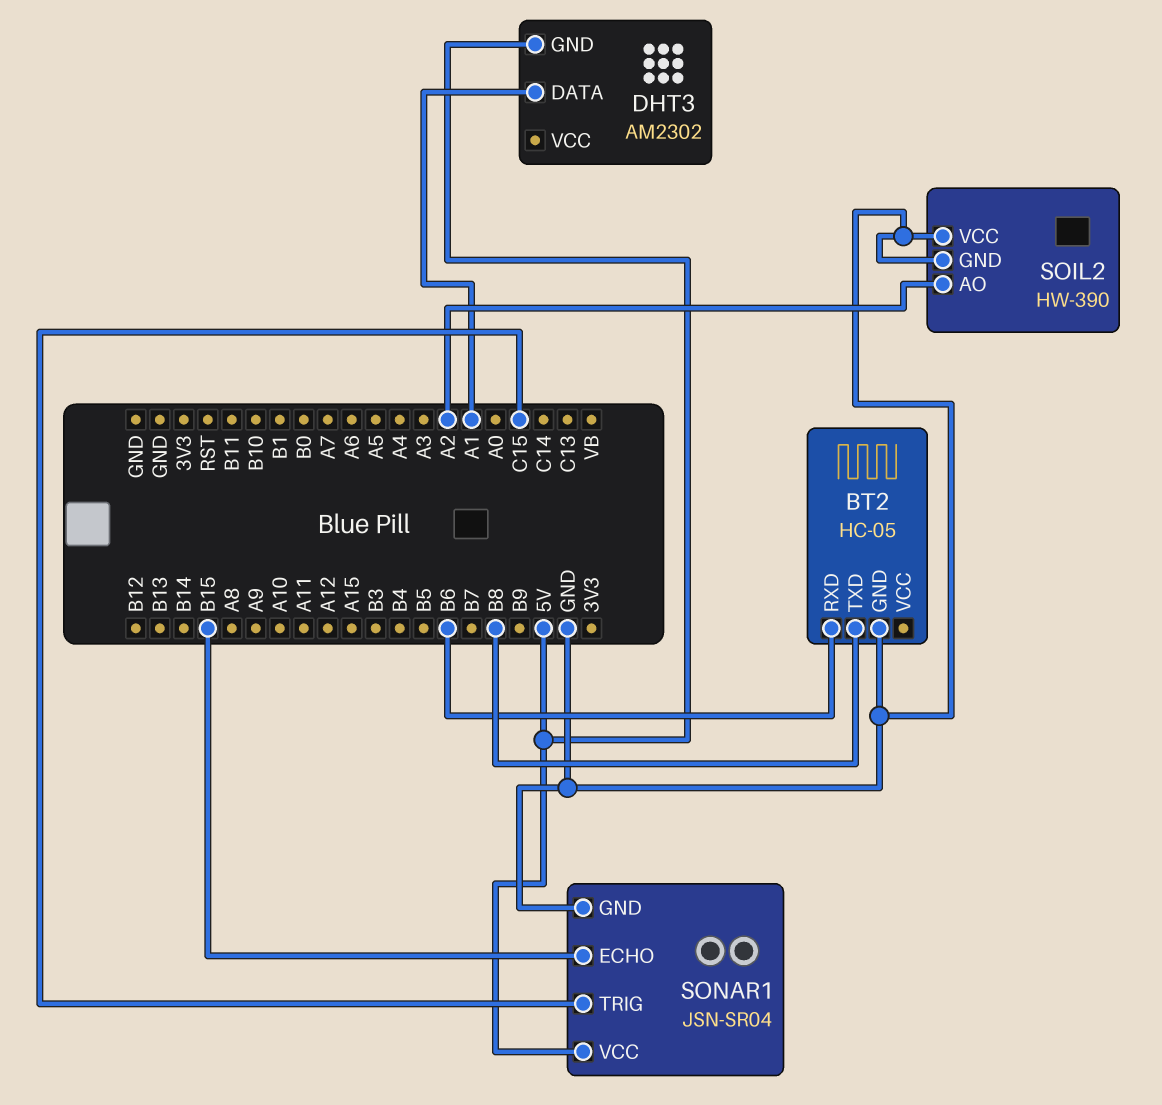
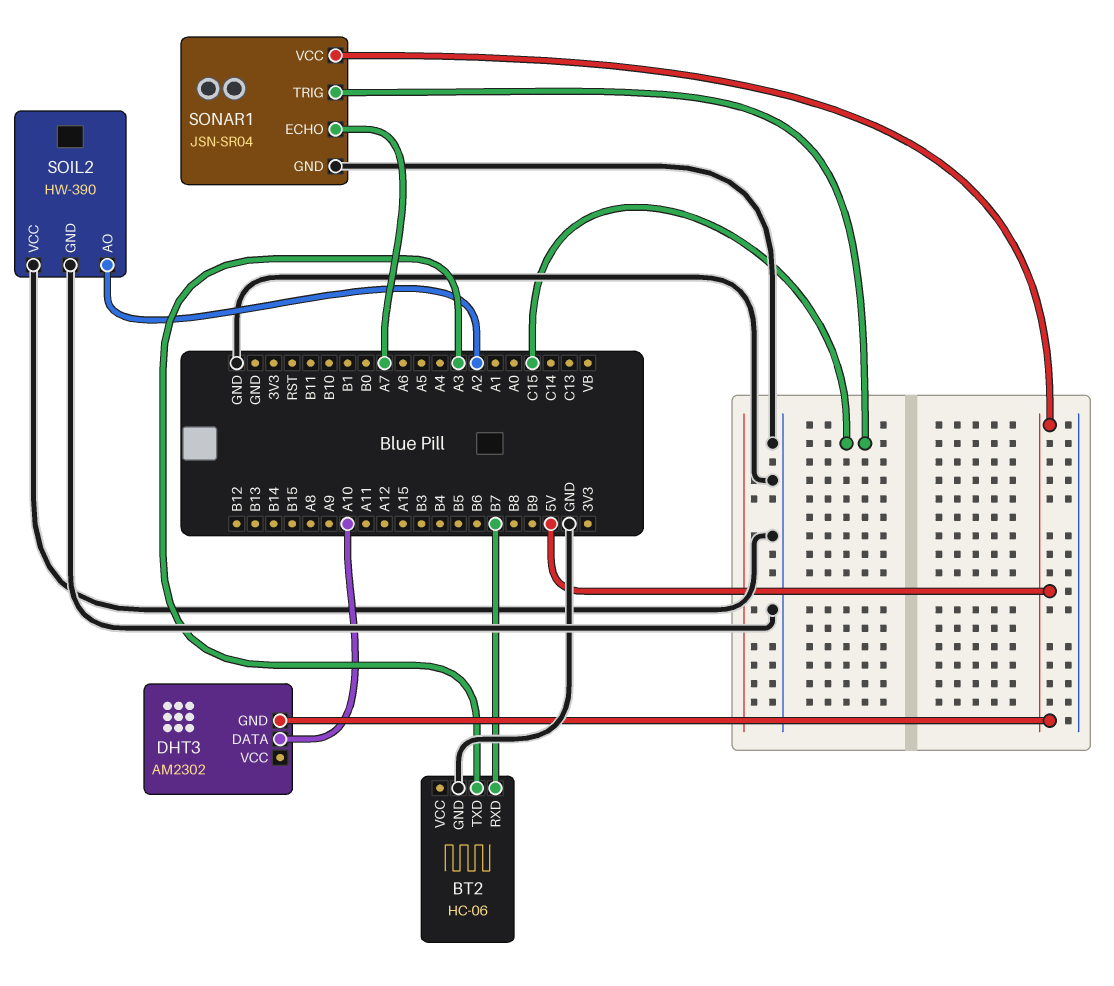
BT2: HC-05 -> HC-06
BT2 pin RXD: B6 -> B7
BT2 pin TXD: B8 -> A3
DHT3 pin DATA: A1 -> A10
SONAR1 pin ECHO: B15 -> A7

